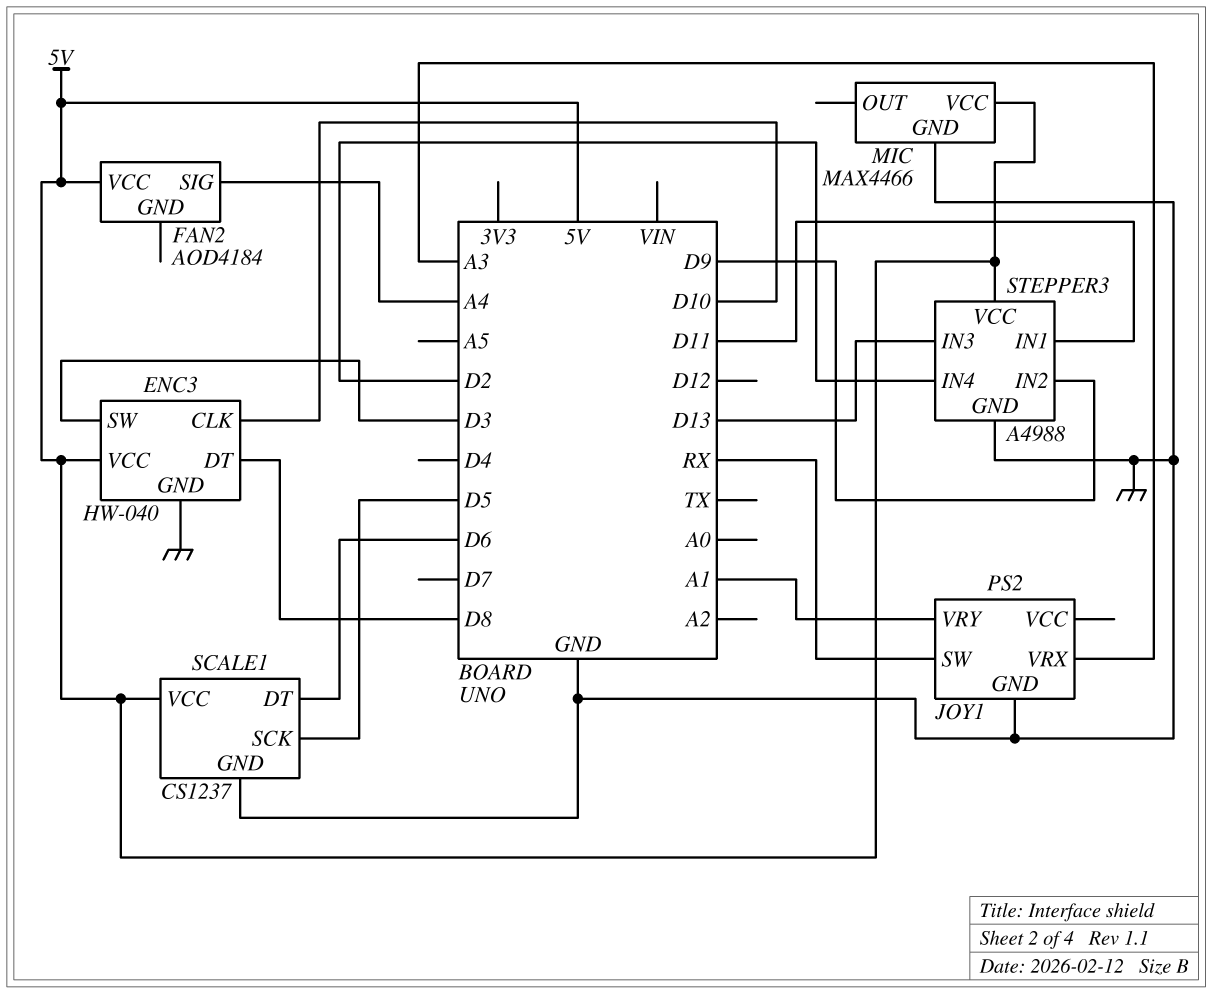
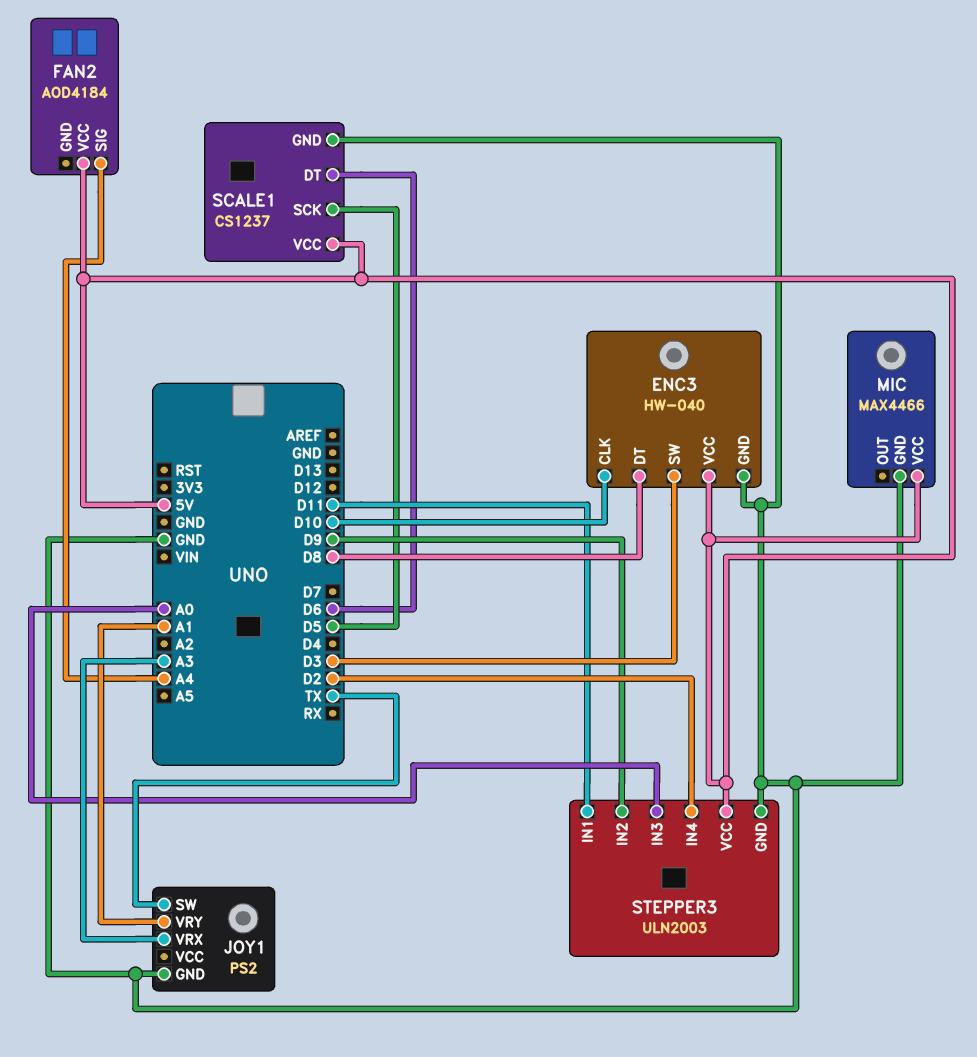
JOY1 pin SW: RX -> TX
STEPPER3: A4988 -> ULN2003
STEPPER3 pin IN3: D13 -> A0

